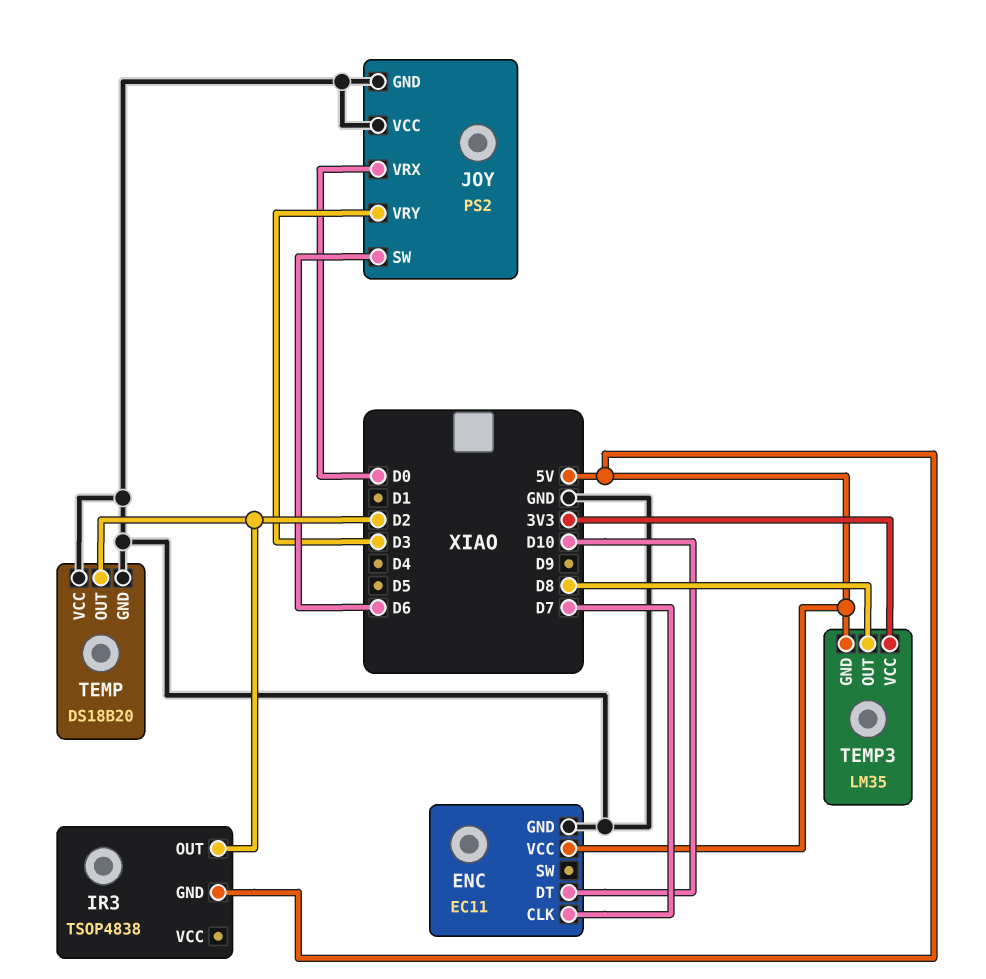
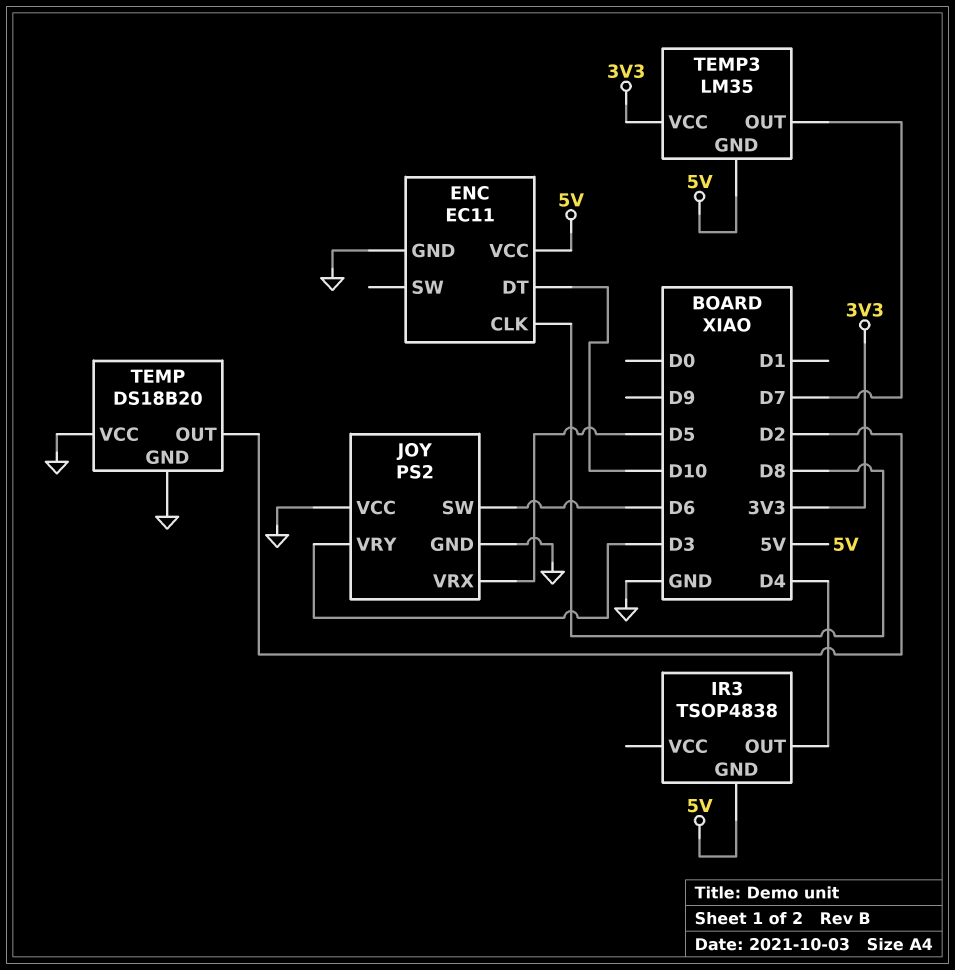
ENC pin CLK: D7 -> D8
IR3 pin OUT: D2 -> D4
JOY pin VRX: D0 -> D5
TEMP3 pin OUT: D8 -> D7

